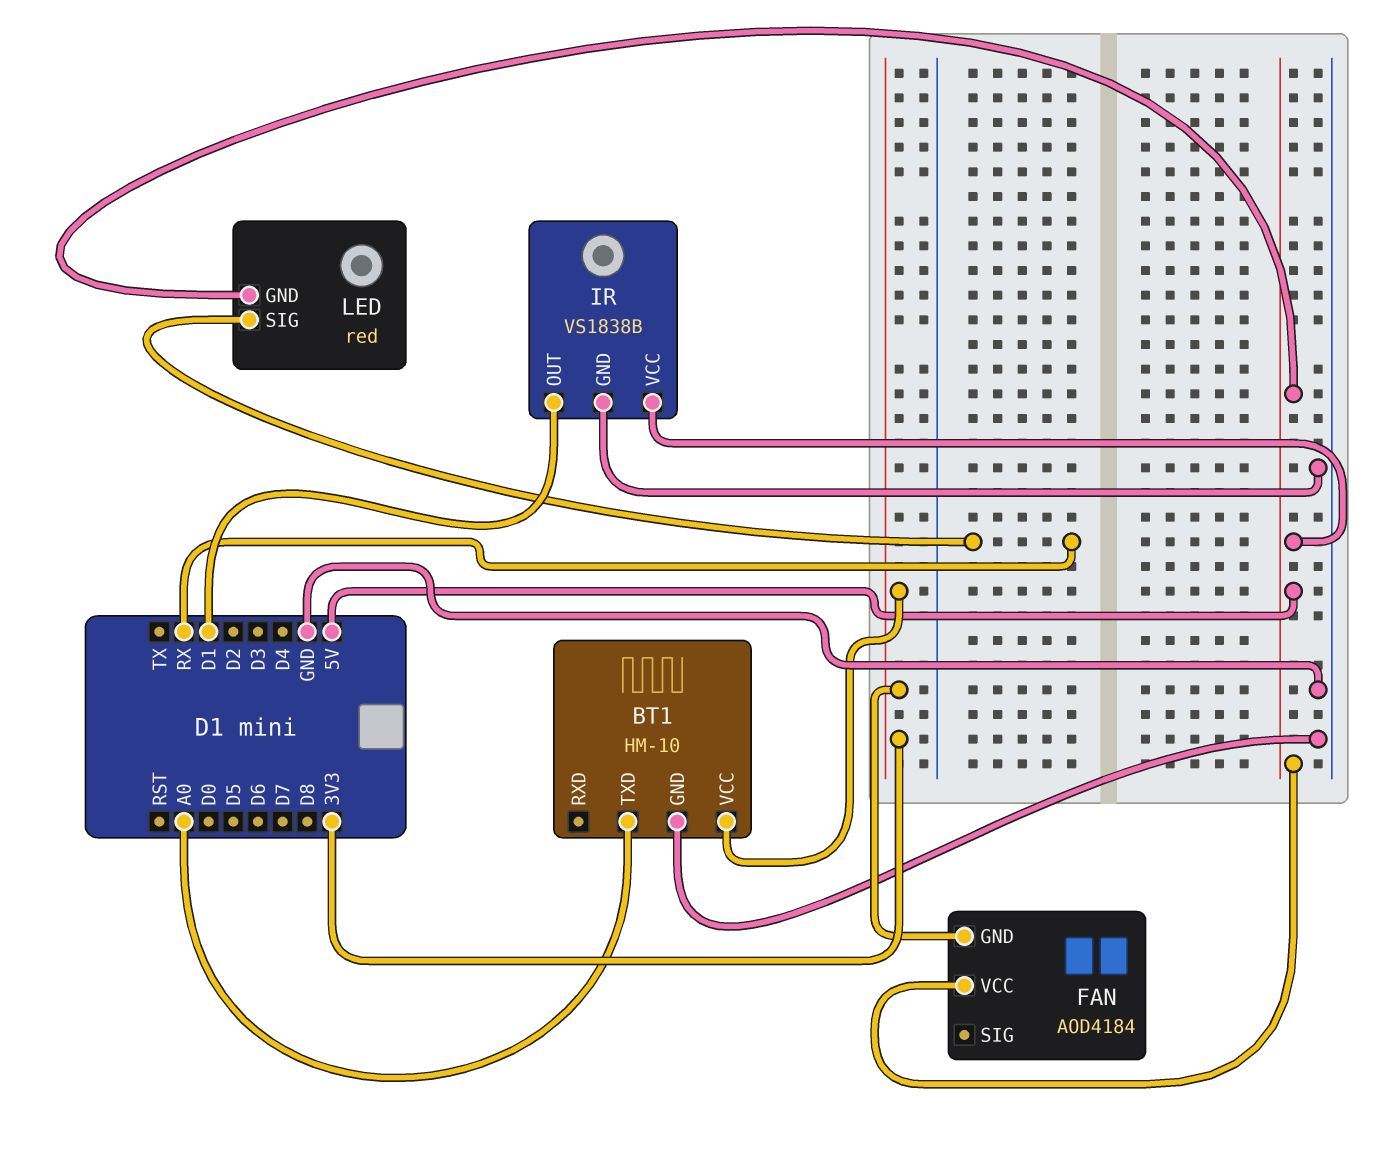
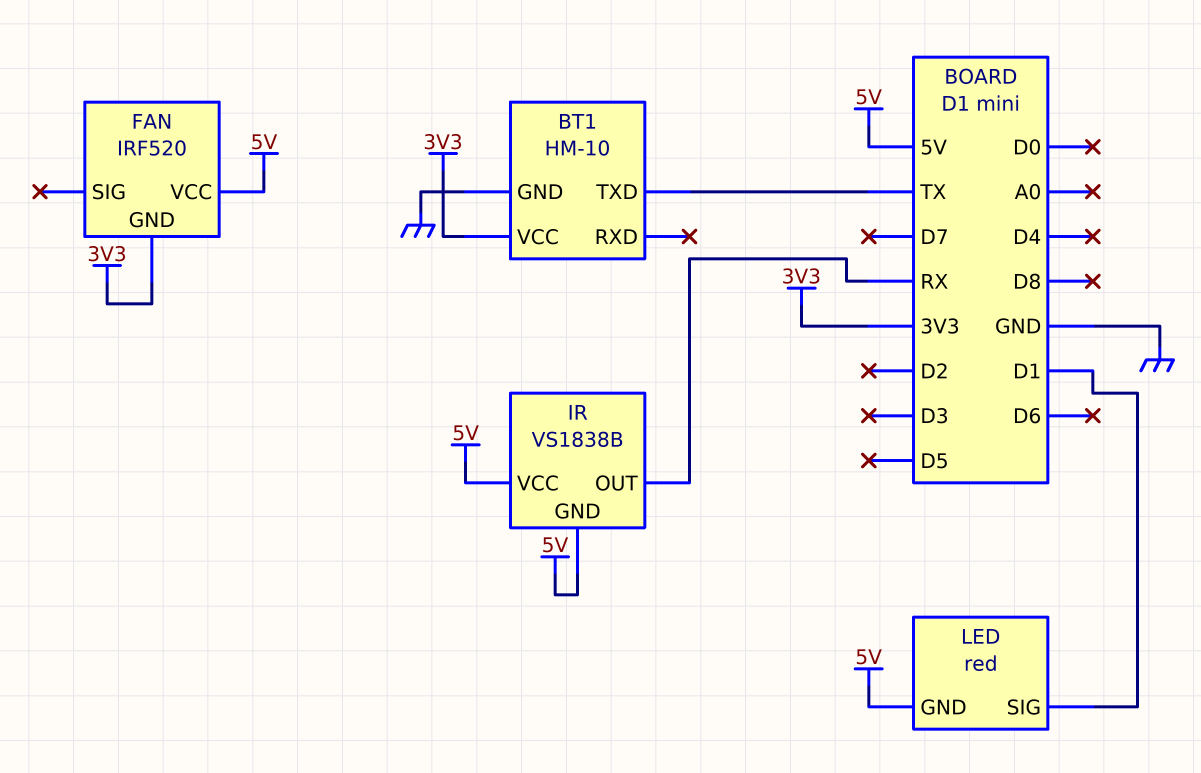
BT1 pin TXD: A0 -> TX
FAN: AOD4184 -> IRF520
IR pin GND: GND -> 5V
IR pin OUT: D1 -> RX
LED pin SIG: RX -> D1

